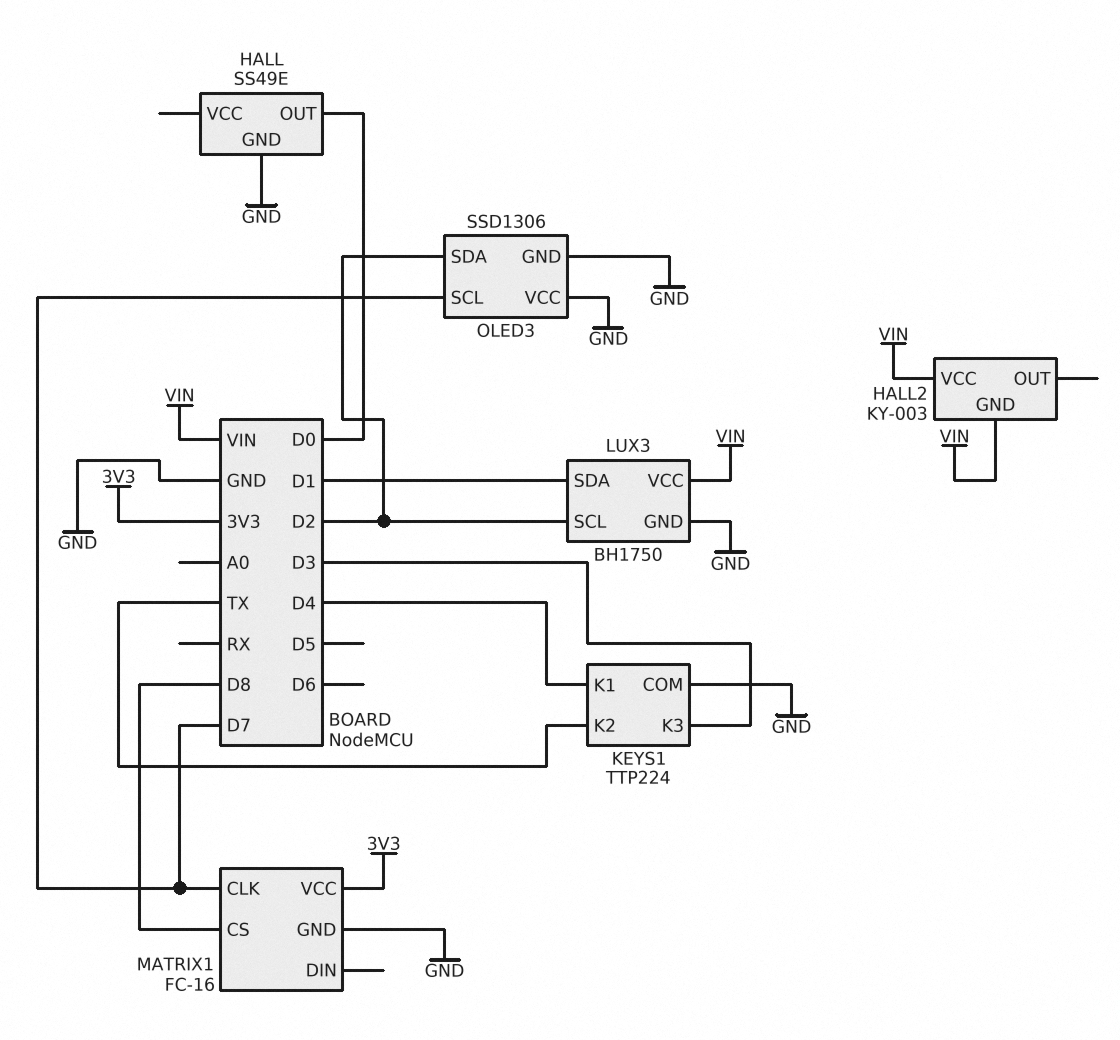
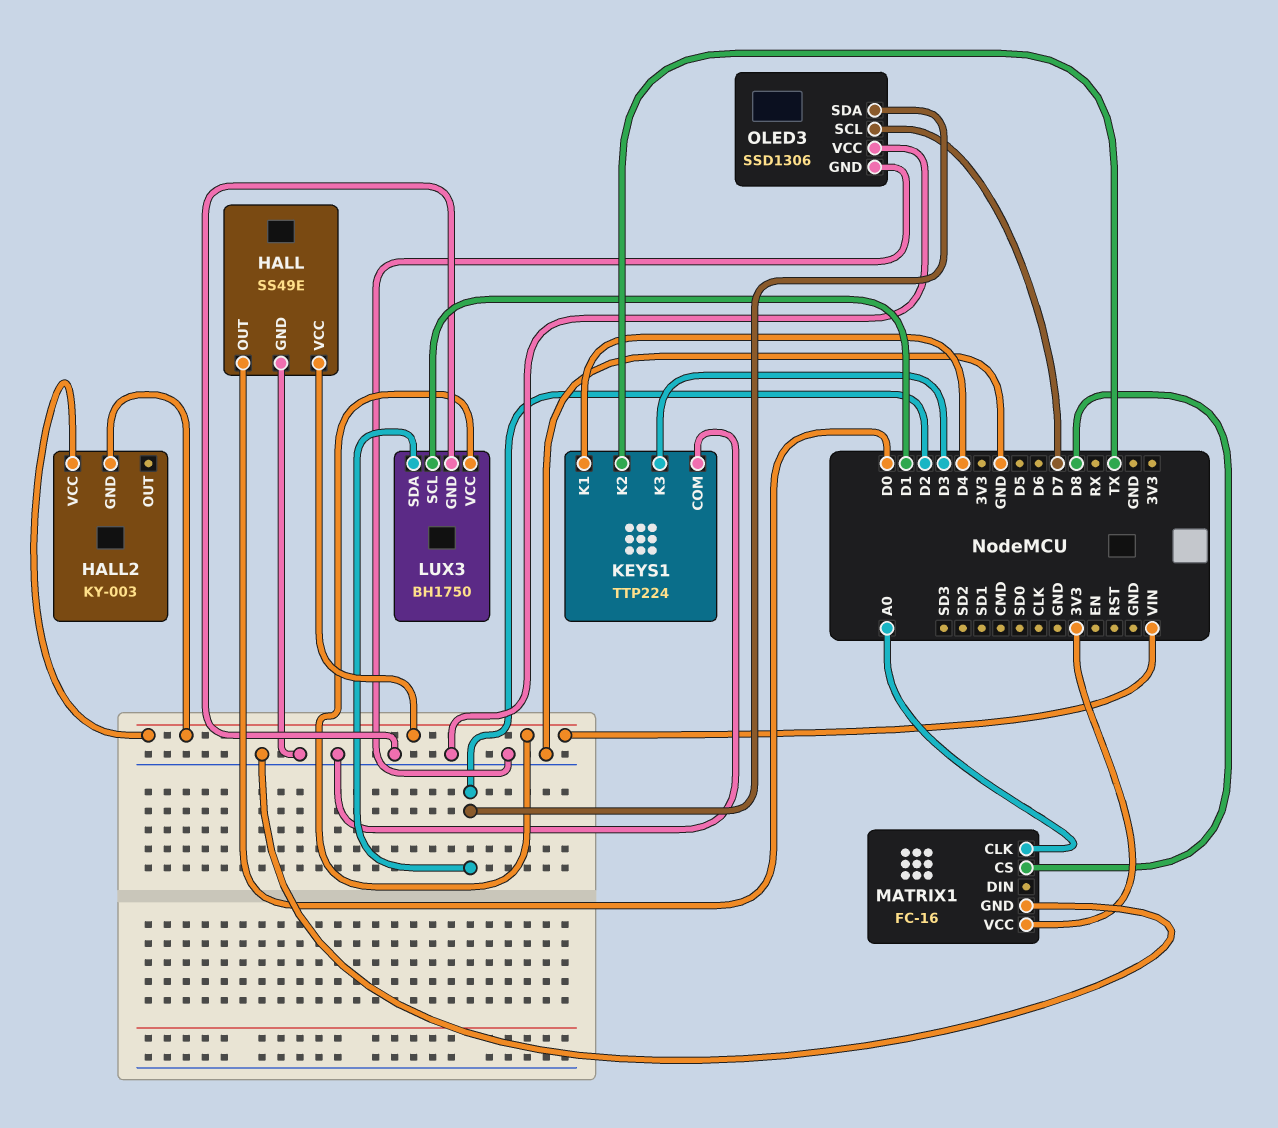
HALL pin VCC: none -> VIN
LUX3 pin SCL: D2 -> D1
LUX3 pin SDA: D1 -> D2
MATRIX1 pin CLK: D7 -> A0

